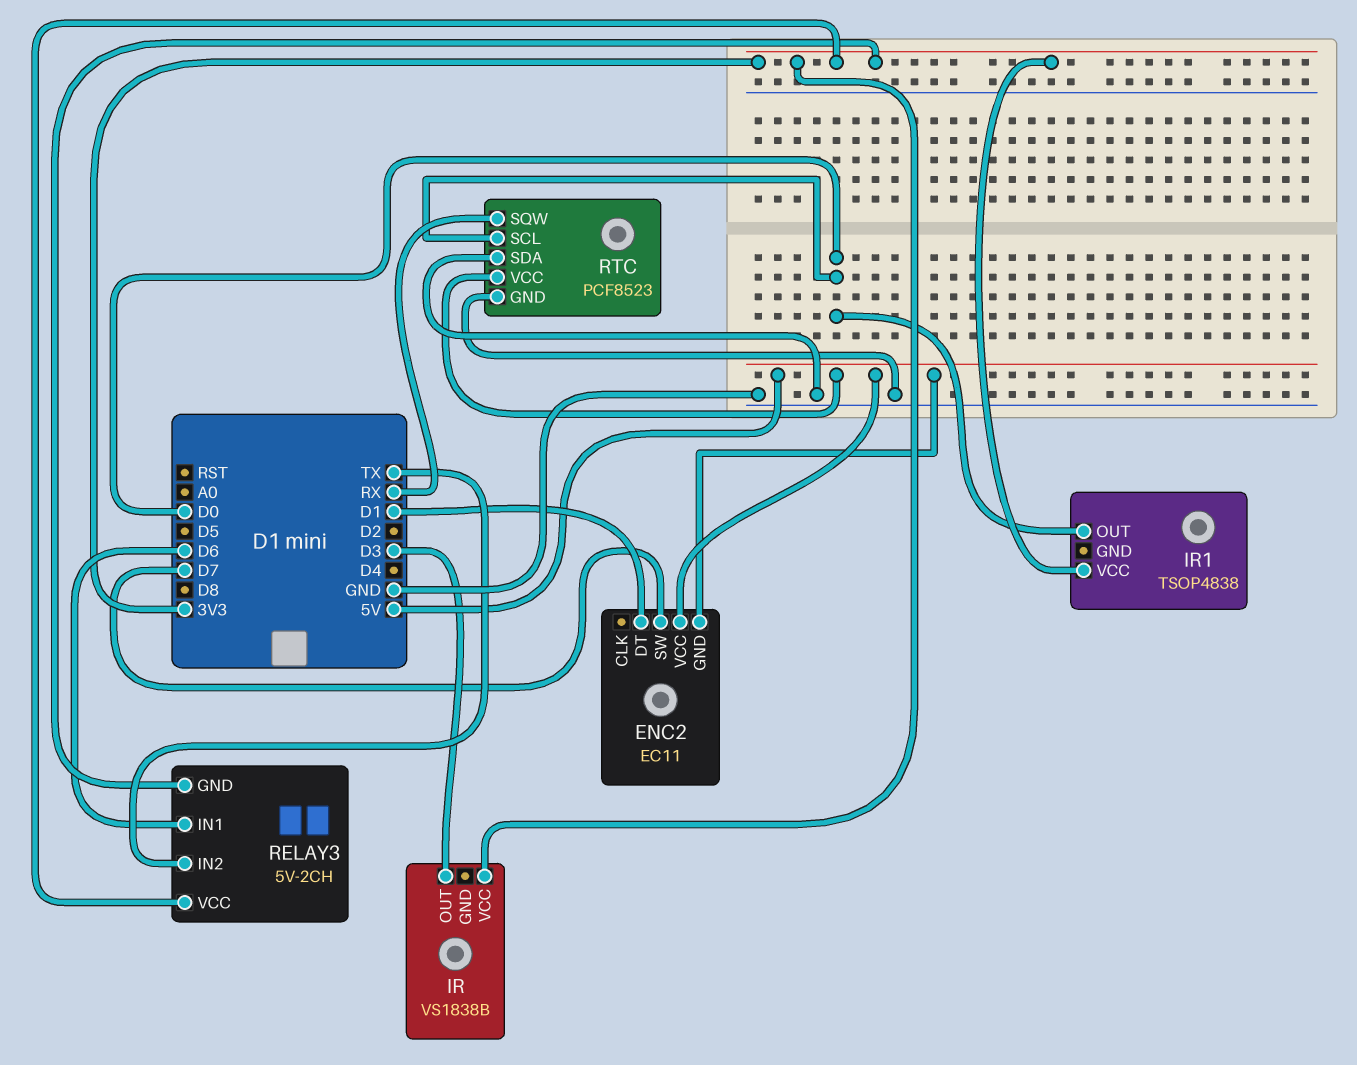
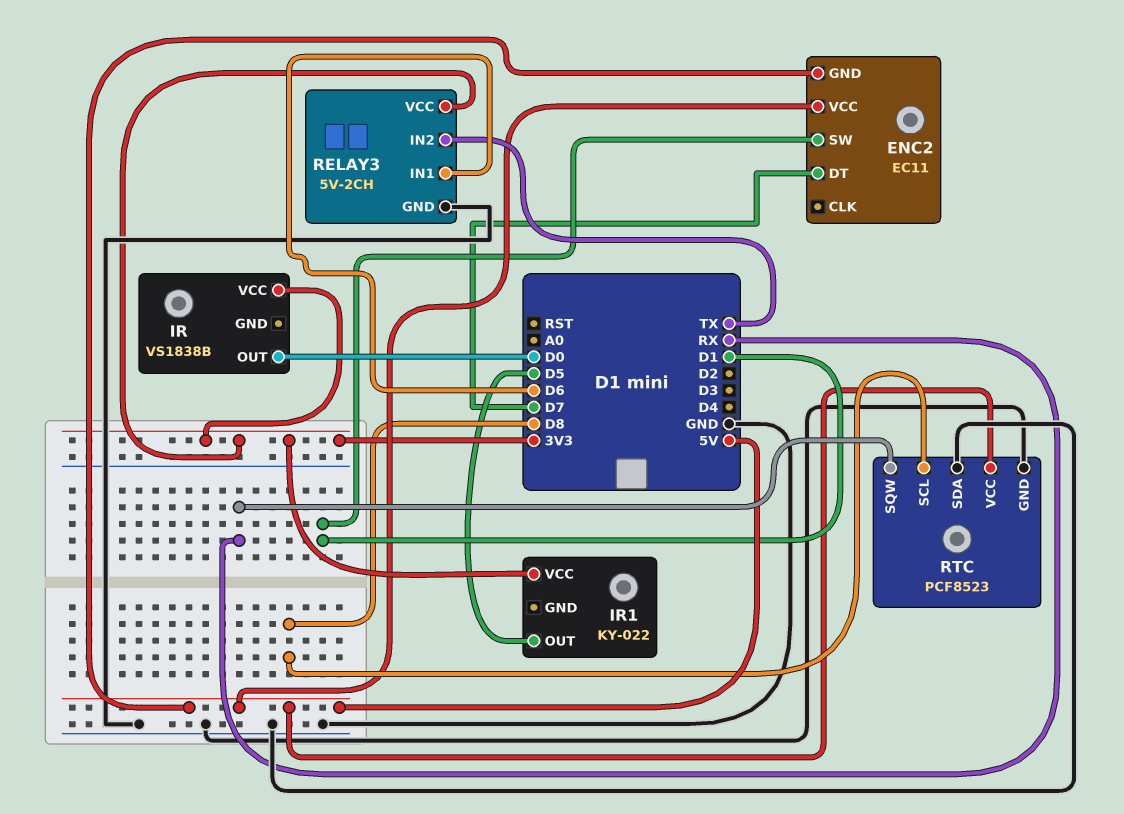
ENC2 pin DT: D1 -> D7
ENC2 pin SW: D7 -> D1
IR pin OUT: D3 -> D0
IR1: TSOP4838 -> KY-022
IR1 pin OUT: D0 -> D5
RELAY3 pin GND: 3V3 -> GND
RTC pin SCL: D0 -> D8

